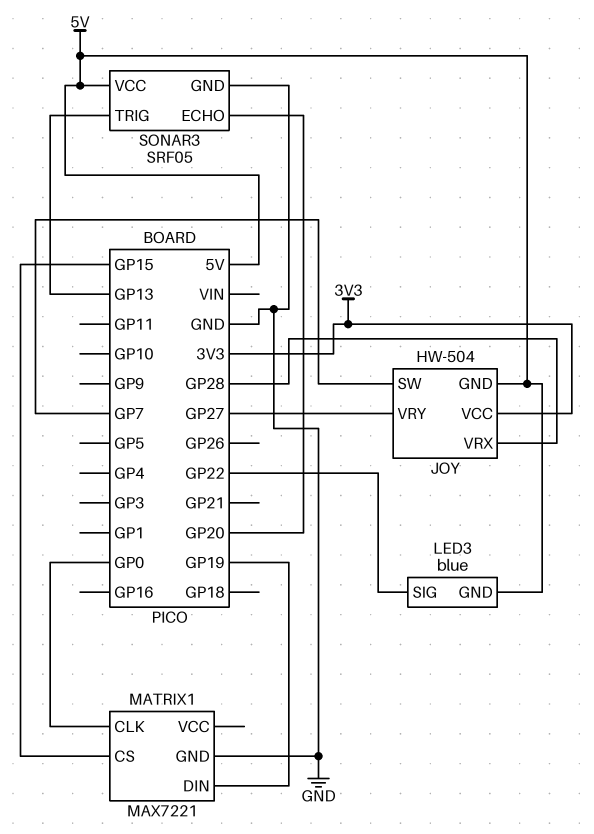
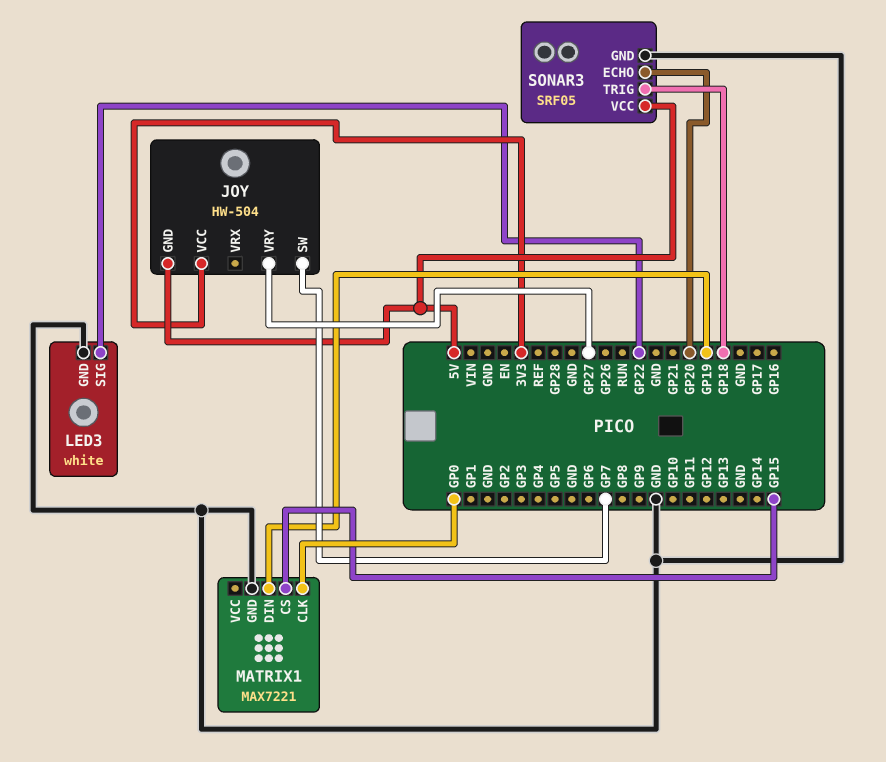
JOY pin VRX: GP28 -> none
LED3: blue -> white
LED3 pin GND: 5V -> GND
SONAR3 pin TRIG: GP13 -> GP18

